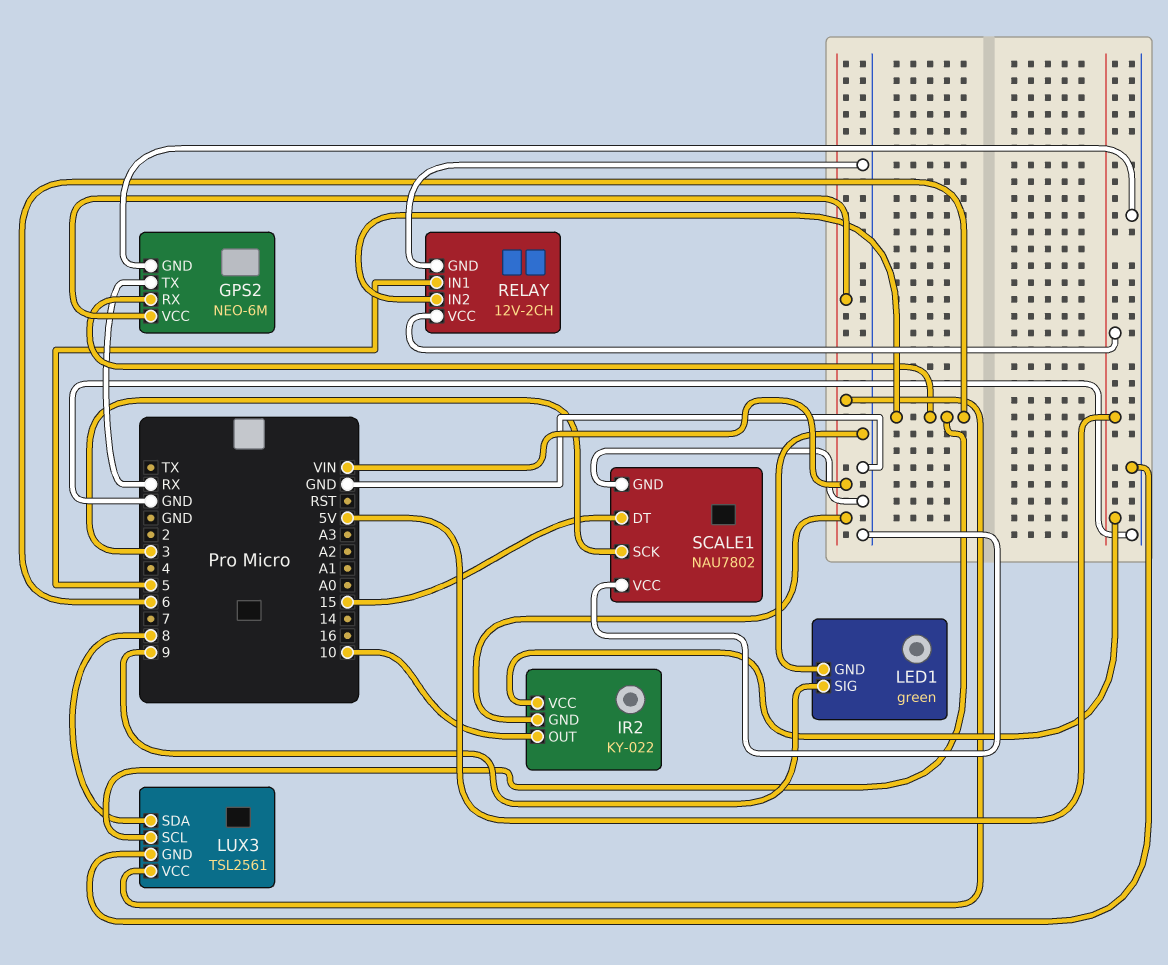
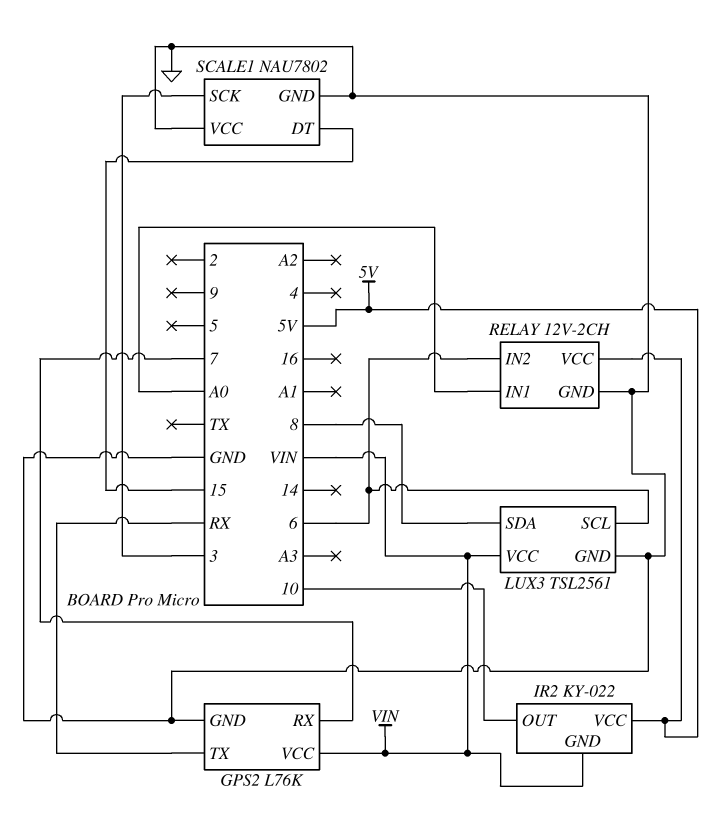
GPS2: NEO-6M -> L76K
GPS2 pin RX: 6 -> 7
LED1: green -> none
LED1 pin GND: GND -> none
LED1 pin SIG: 9 -> none
RELAY pin IN1: 5 -> A0

